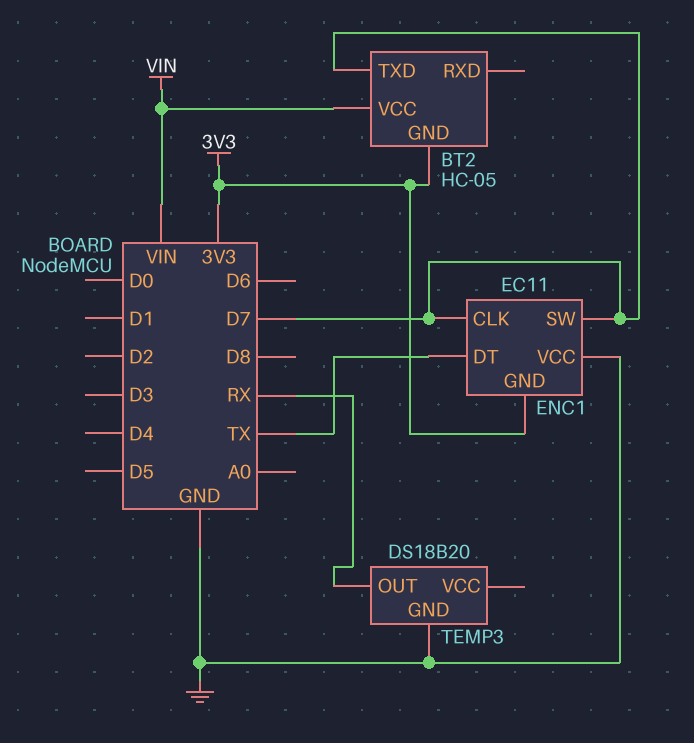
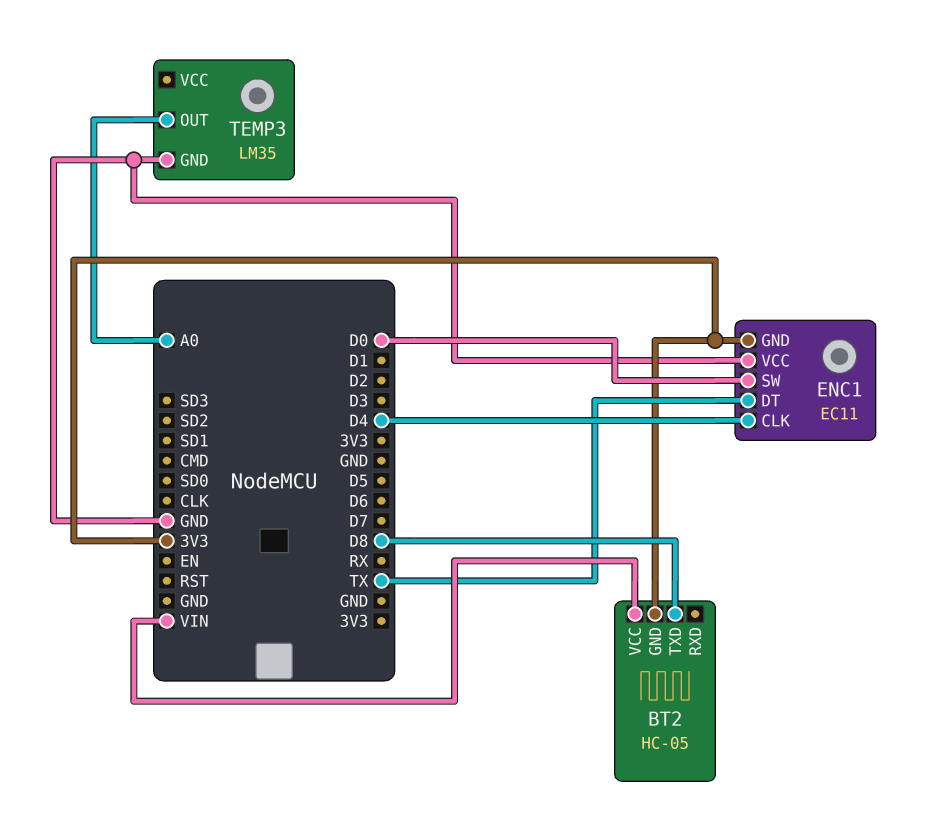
BT2 pin TXD: D7 -> D8
ENC1 pin CLK: D7 -> D4
ENC1 pin SW: D7 -> D0
TEMP3: DS18B20 -> LM35
TEMP3 pin OUT: RX -> A0

